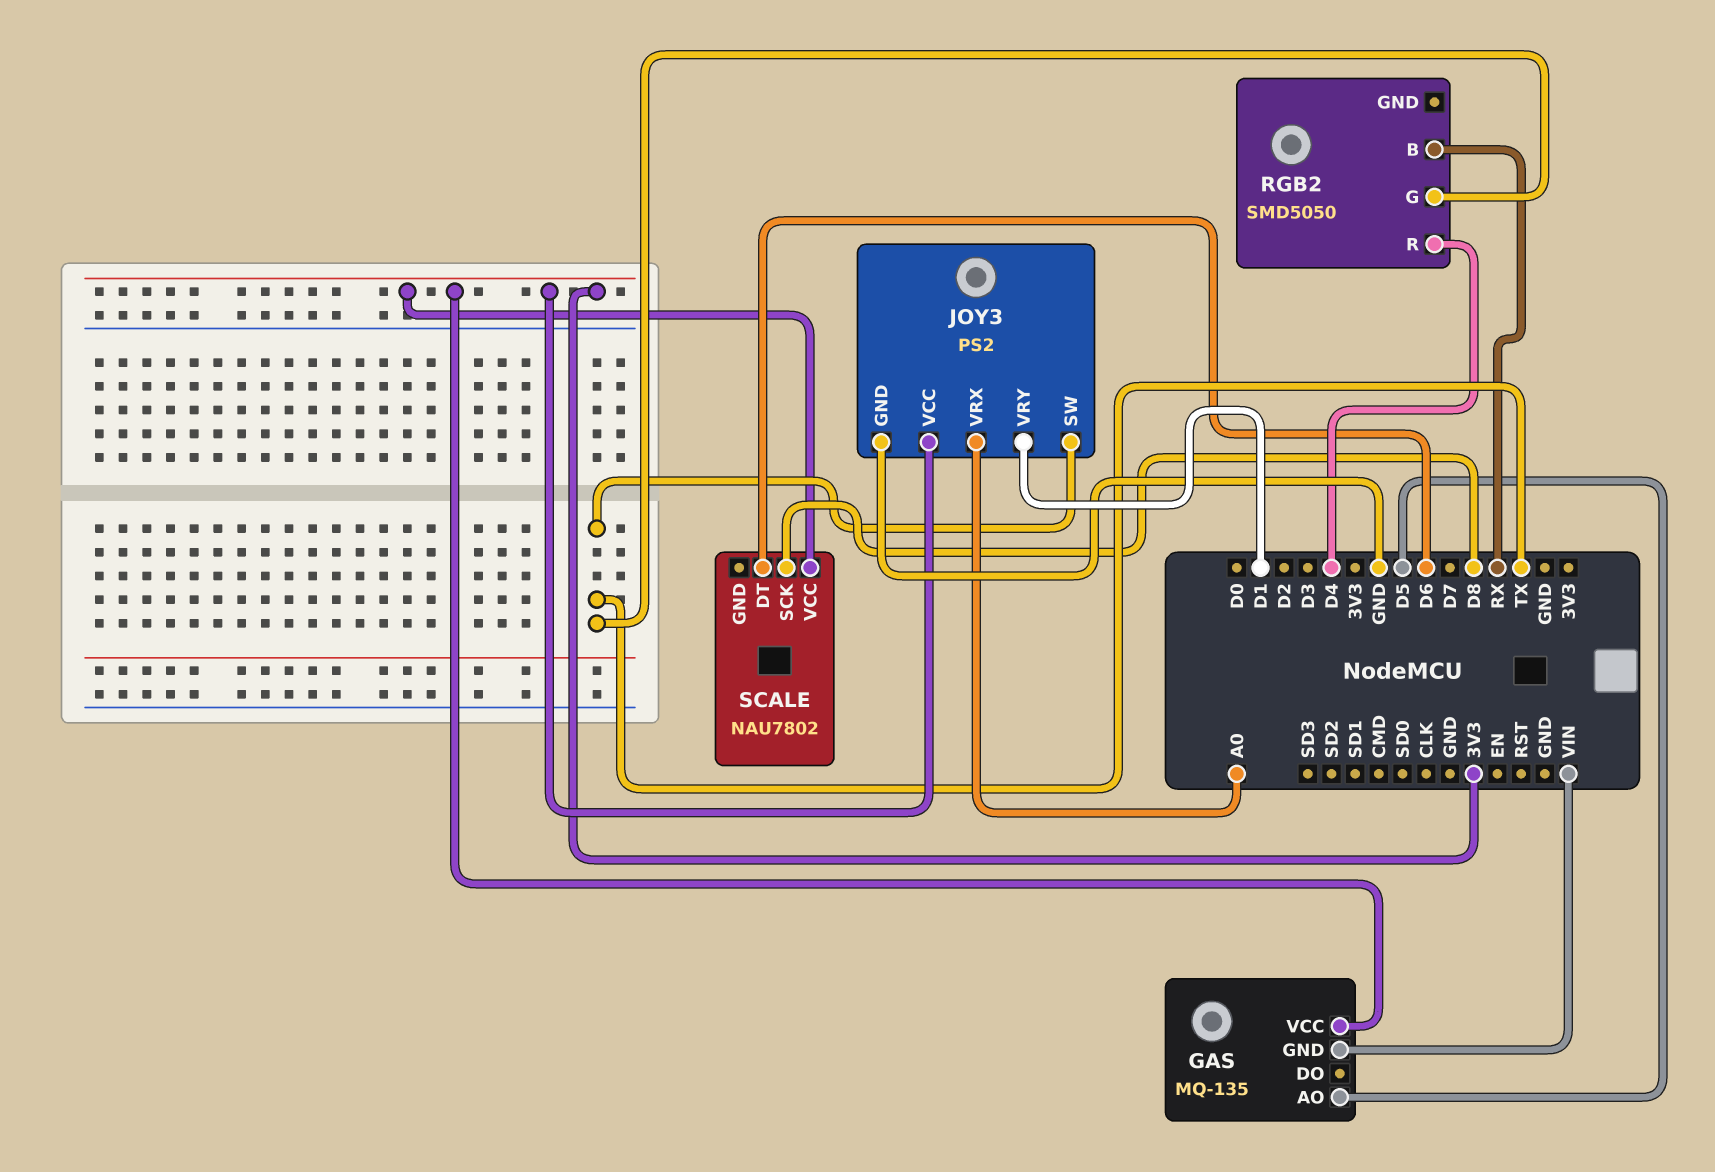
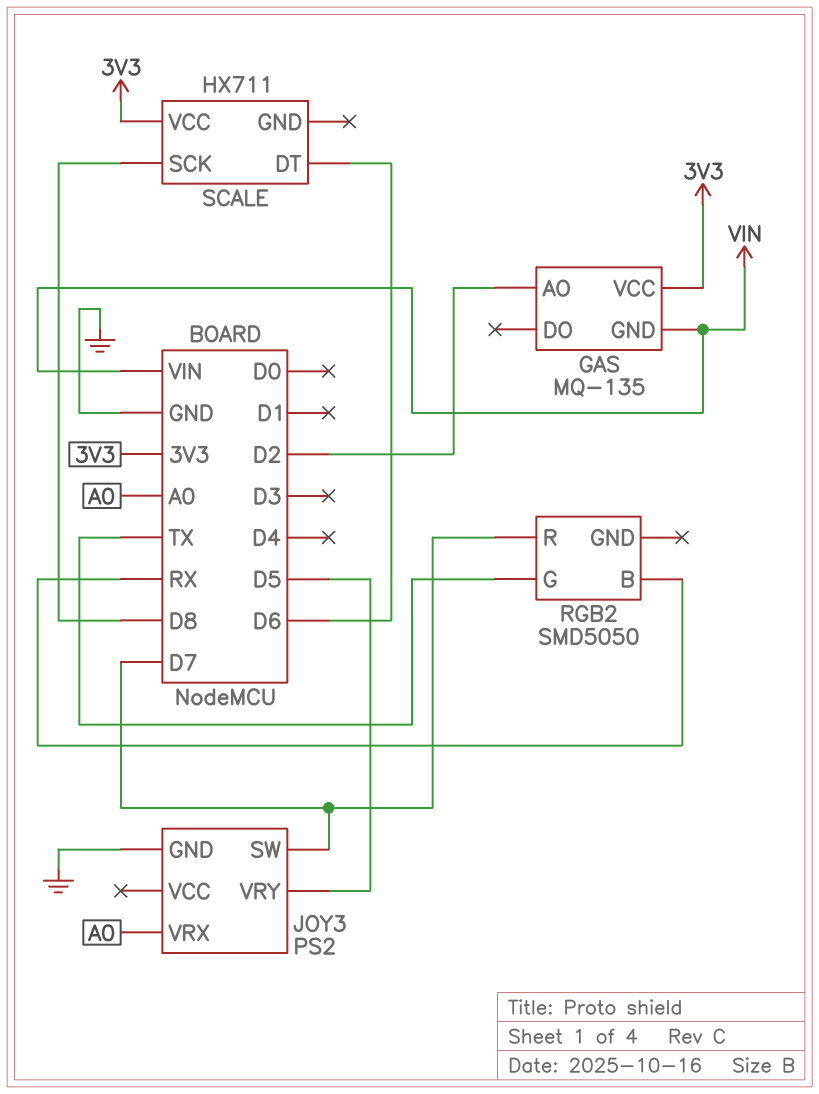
GAS pin AO: D5 -> D2
JOY3 pin SW: TX -> D7
JOY3 pin VCC: 3V3 -> none
JOY3 pin VRY: D1 -> D5
RGB2 pin R: D4 -> D7
SCALE: NAU7802 -> HX711

